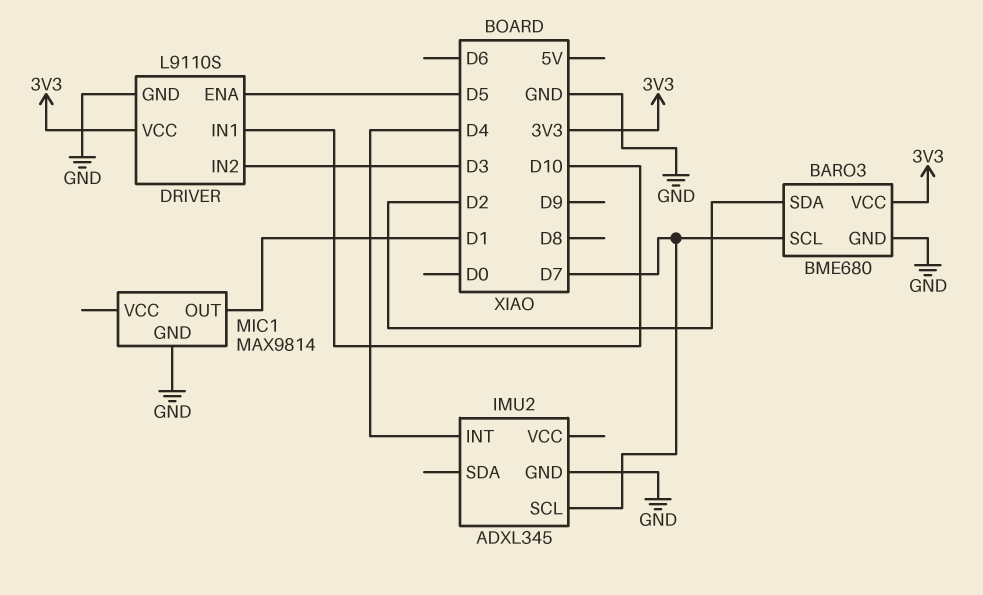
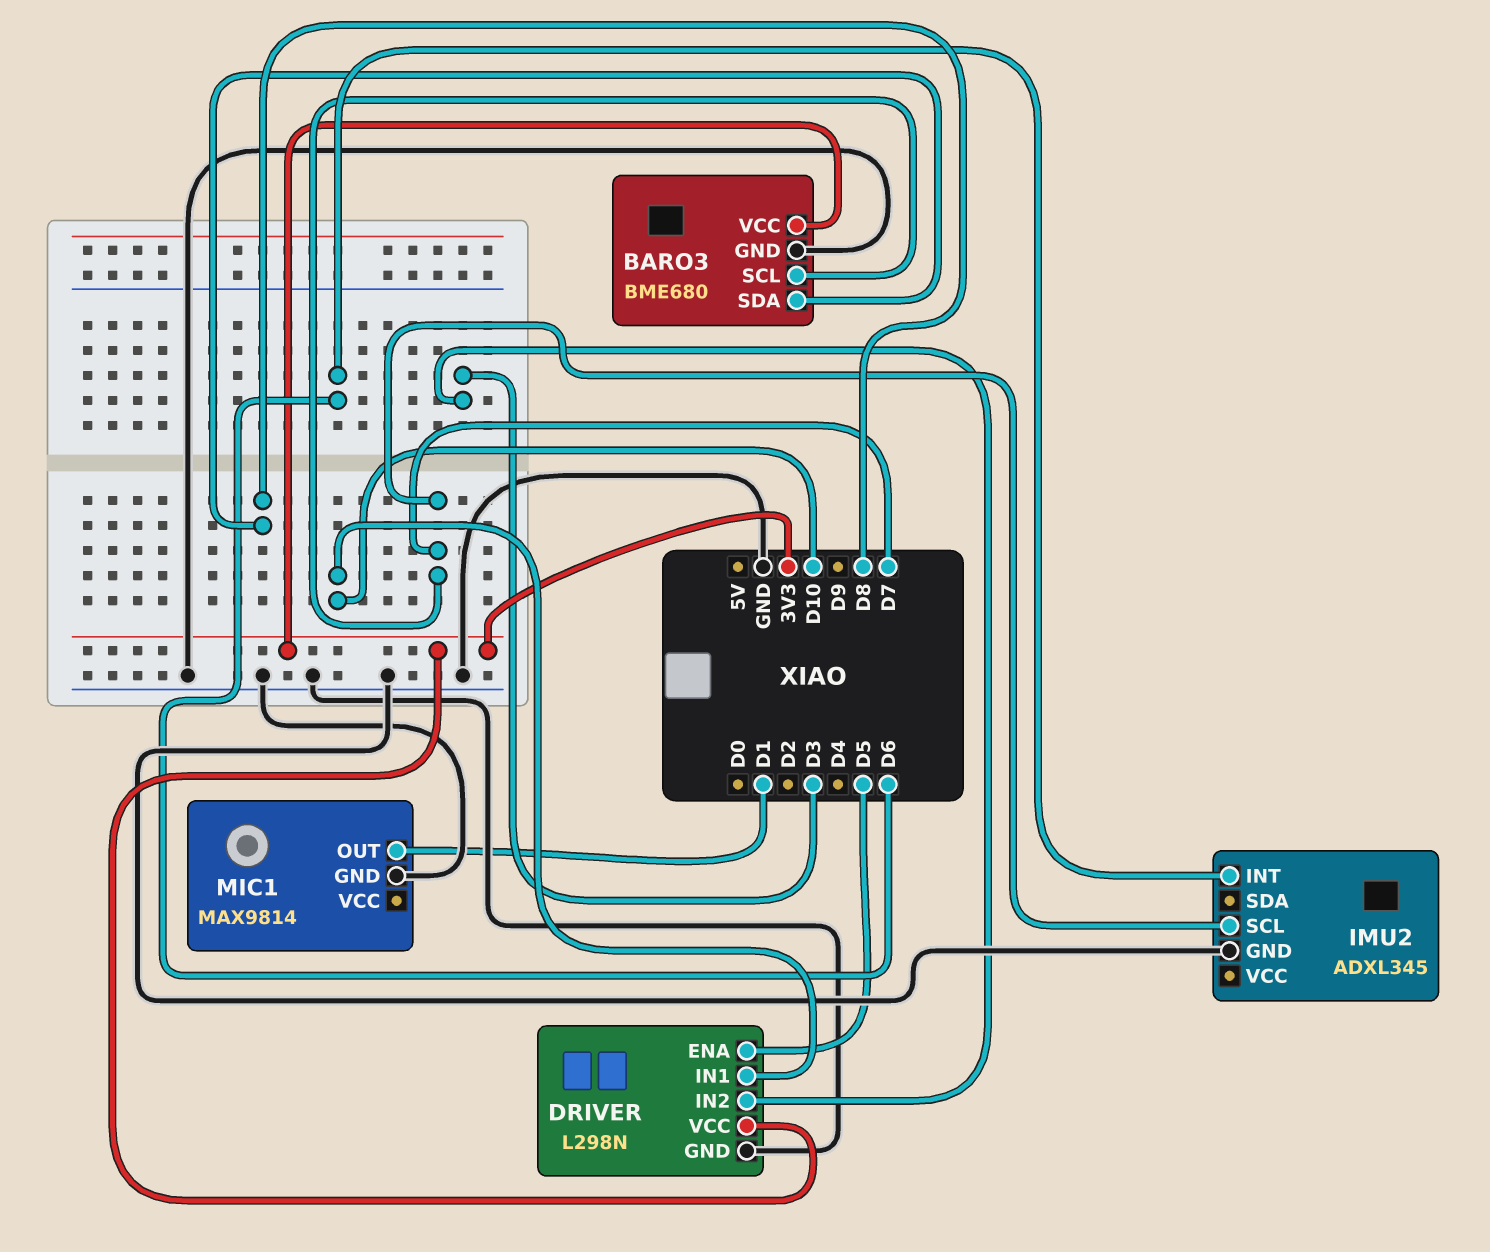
BARO3 pin SDA: D2 -> D8
DRIVER: L9110S -> L298N
IMU2 pin INT: D4 -> D6

